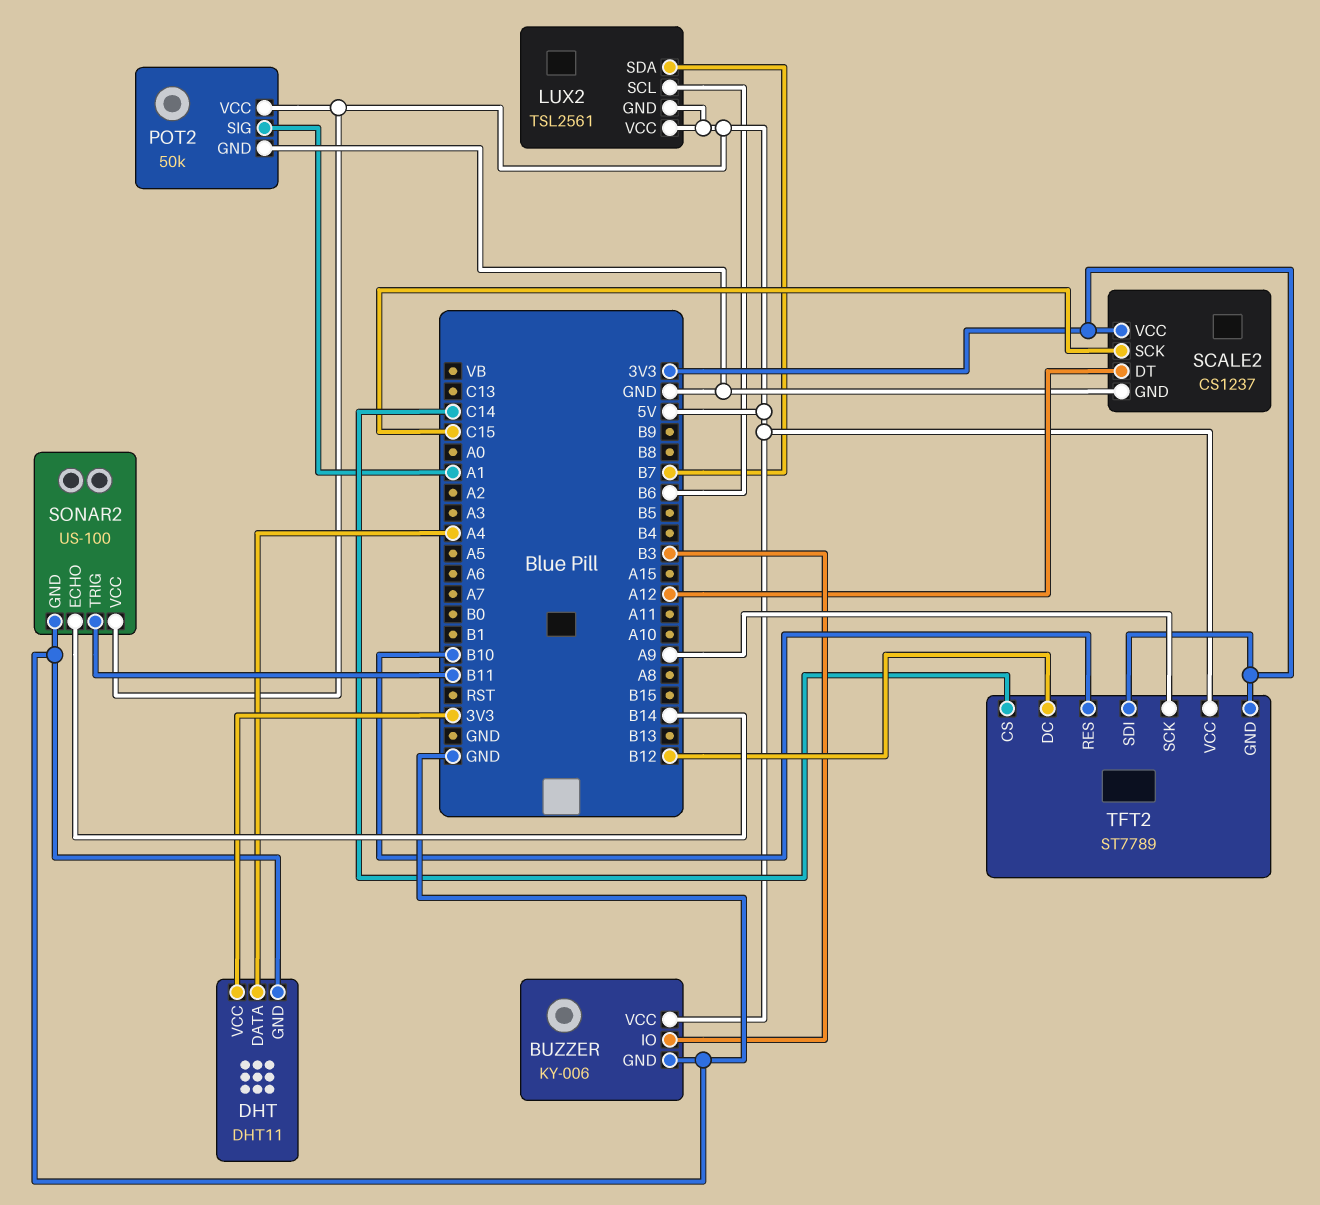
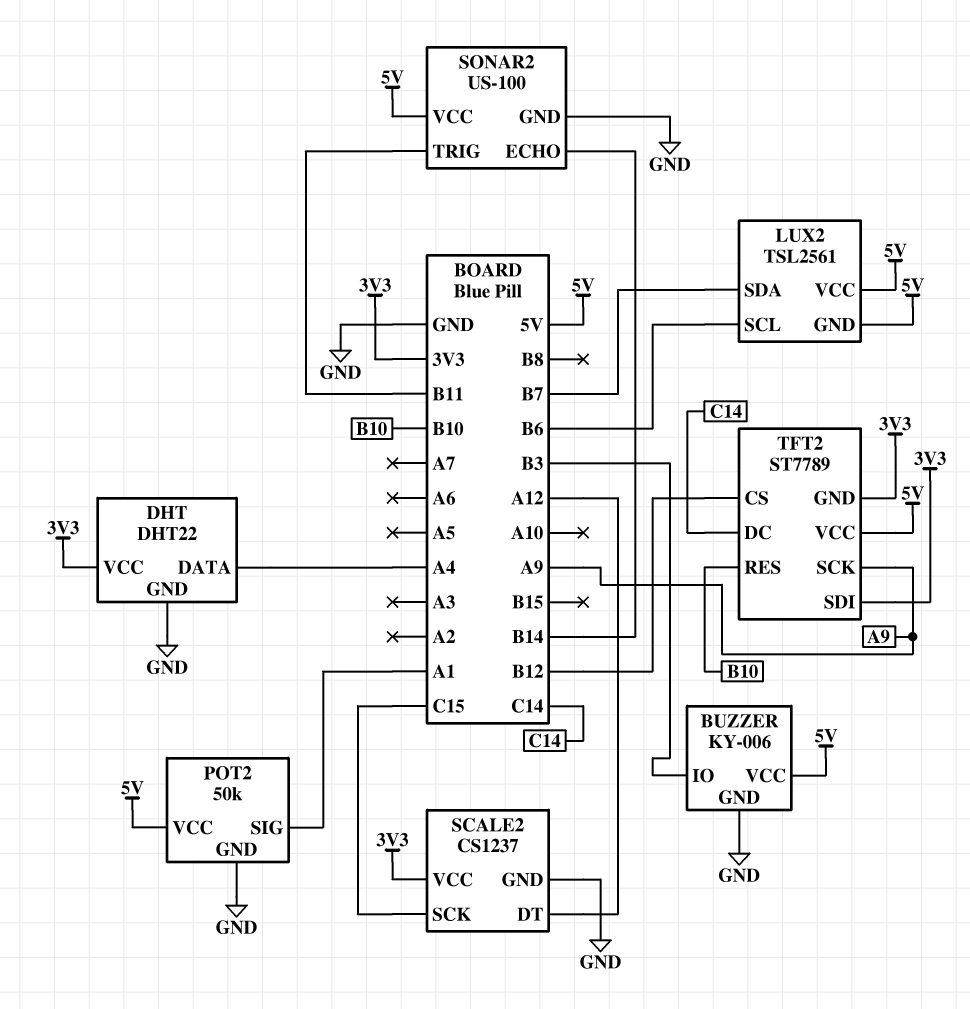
DHT: DHT11 -> DHT22
TFT2 pin CS: C14 -> B12
TFT2 pin DC: B12 -> C14

